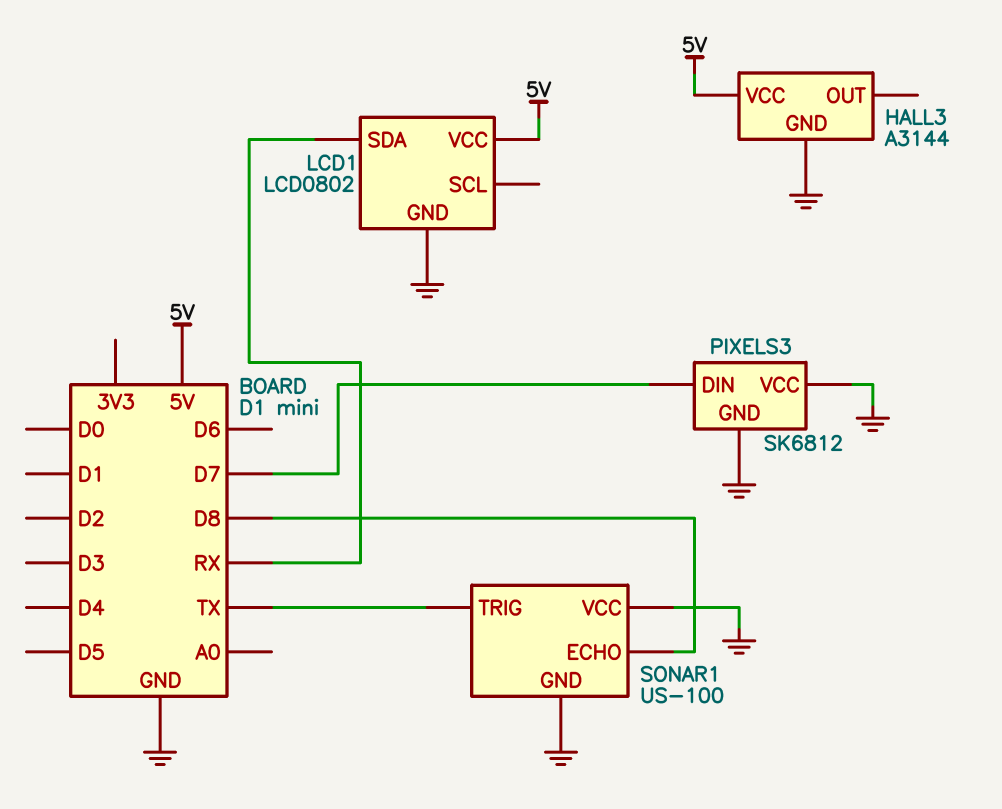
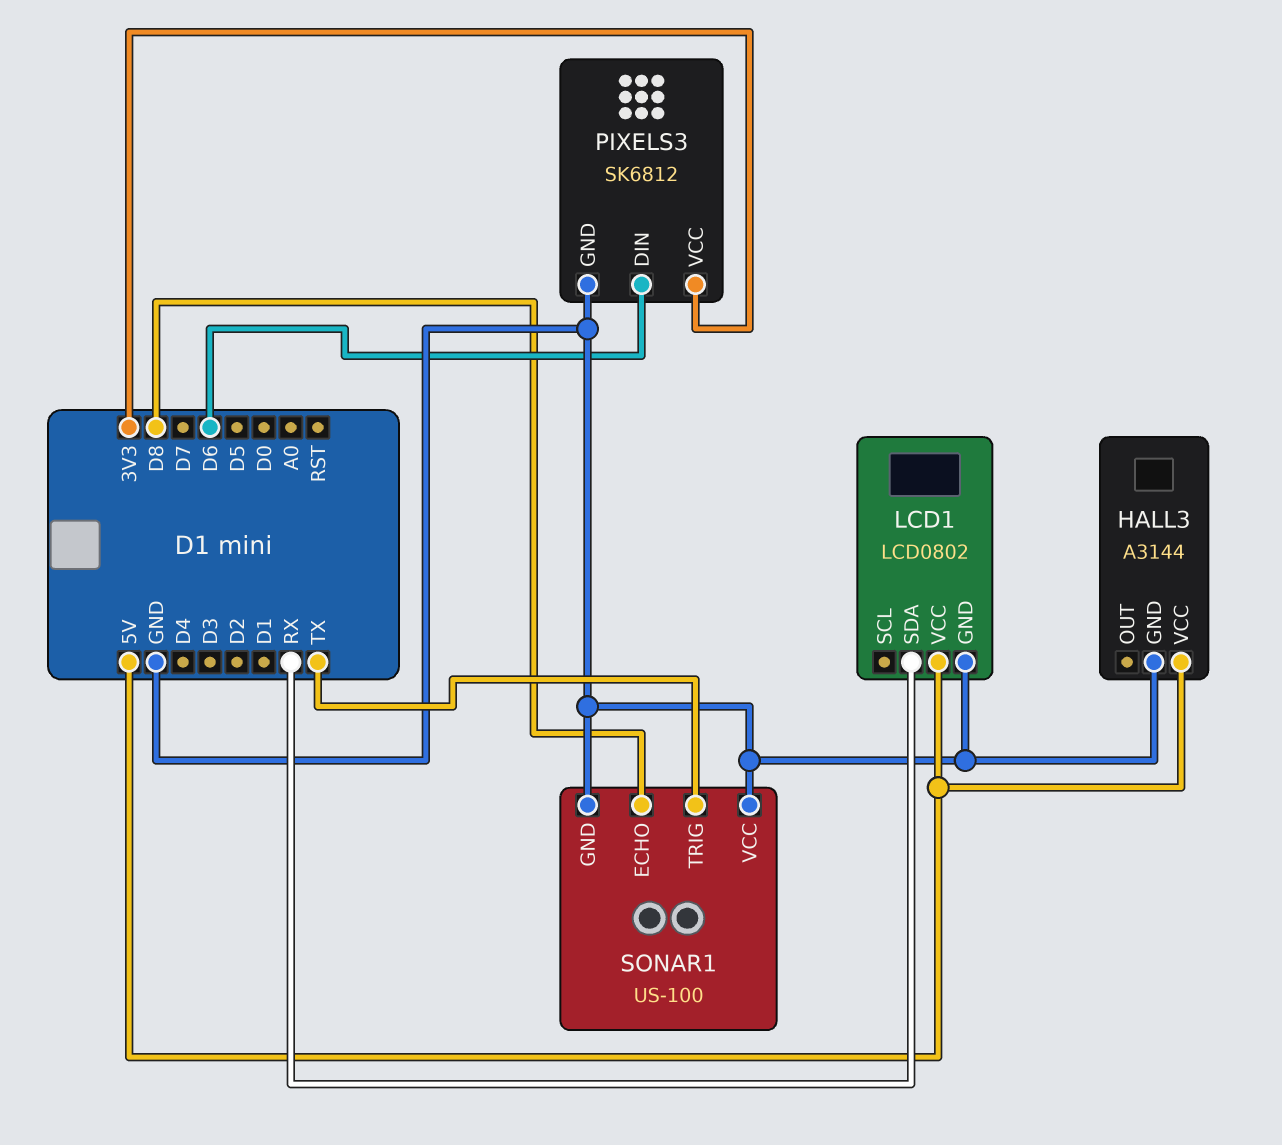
PIXELS3 pin DIN: D7 -> D6
PIXELS3 pin VCC: GND -> 3V3

